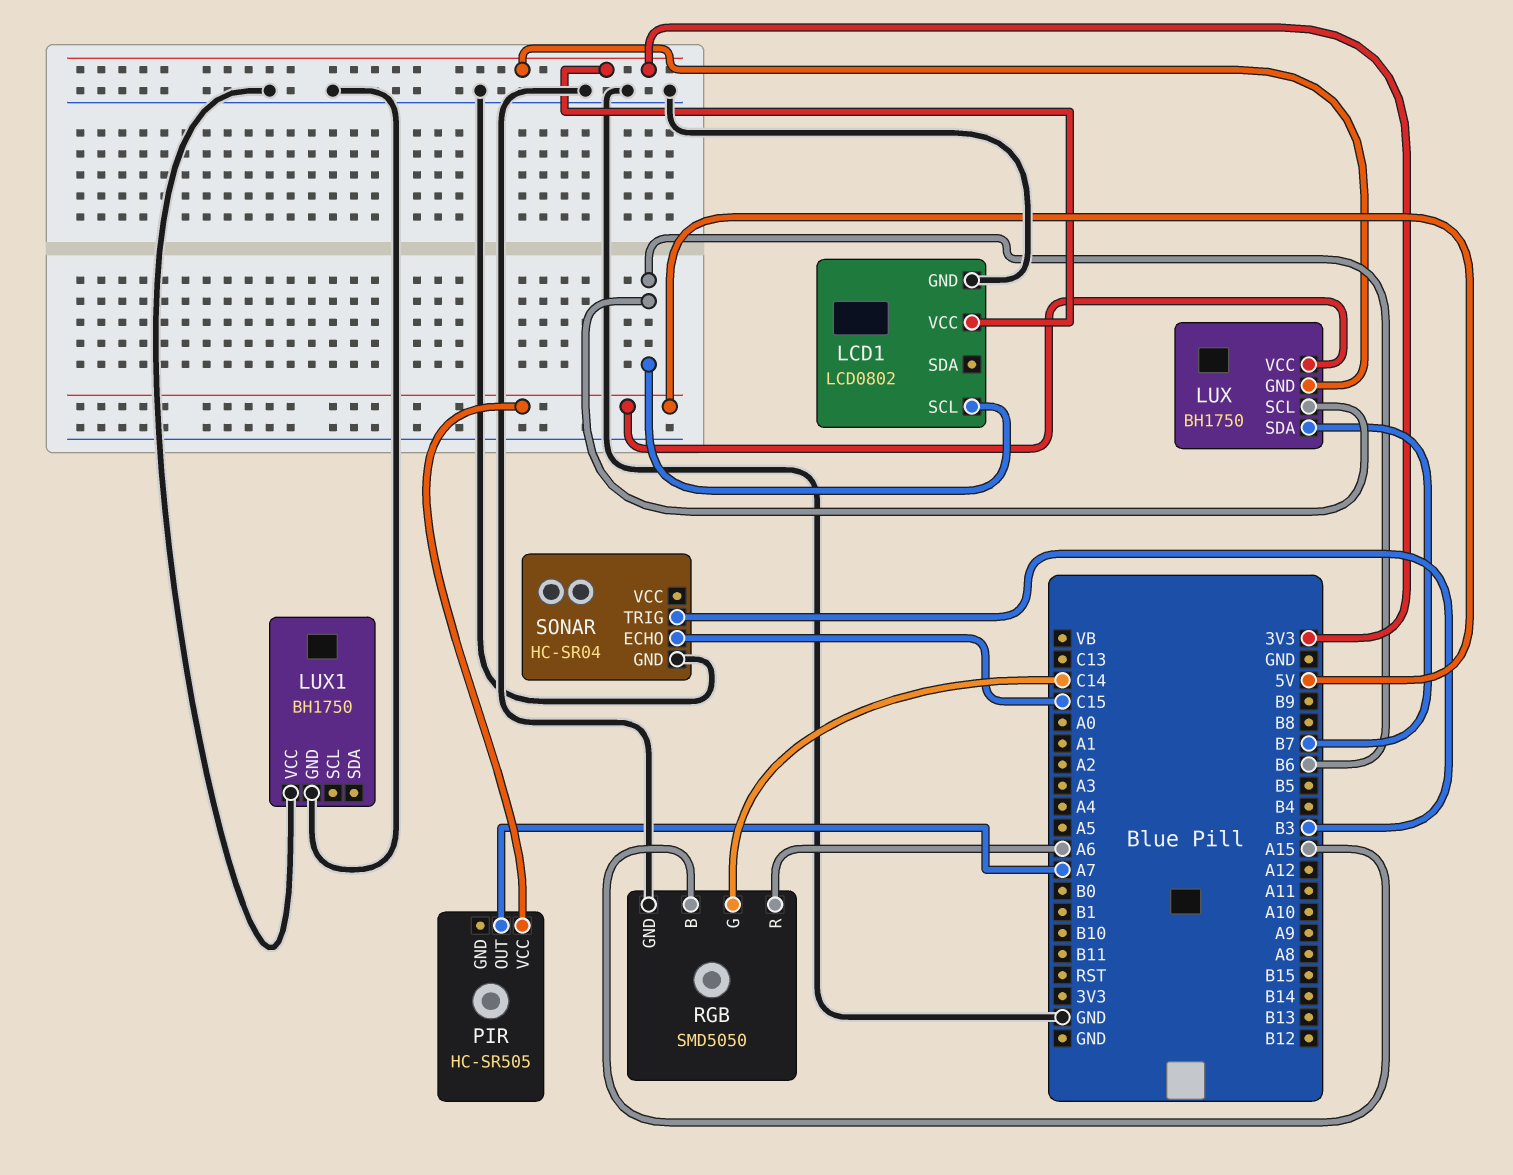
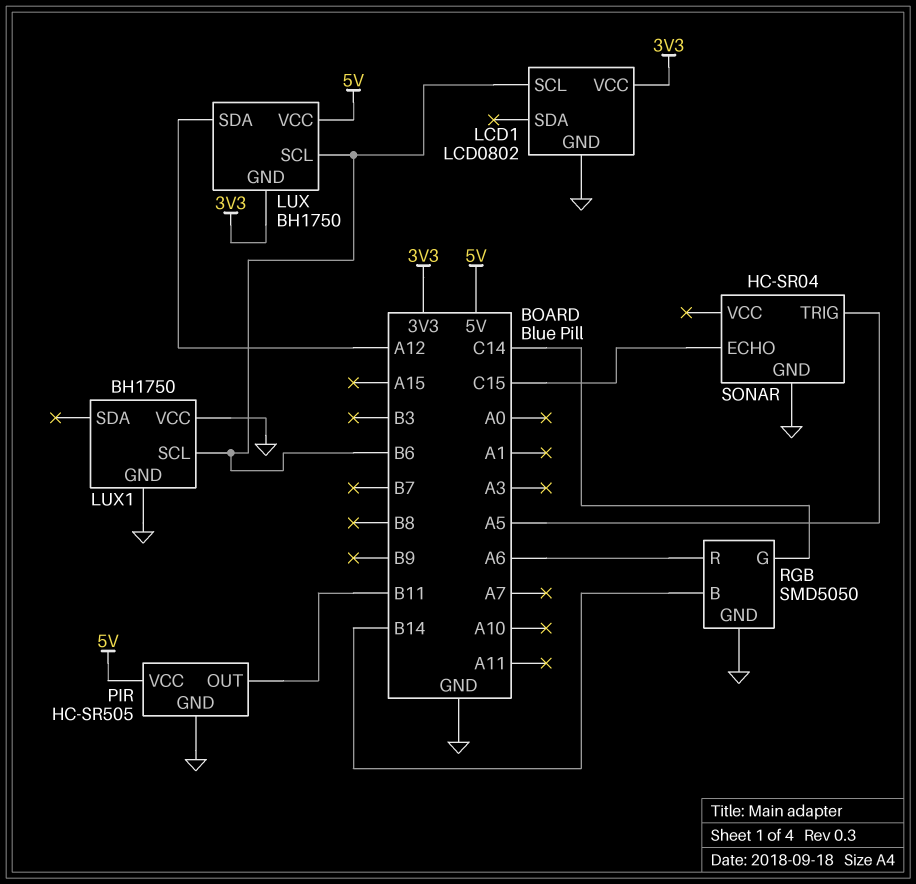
LUX pin SDA: B7 -> A12
LUX1 pin SCL: none -> B6
PIR pin GND: none -> GND
PIR pin OUT: A7 -> B11
RGB pin B: A15 -> B14
SONAR pin TRIG: B3 -> A5

